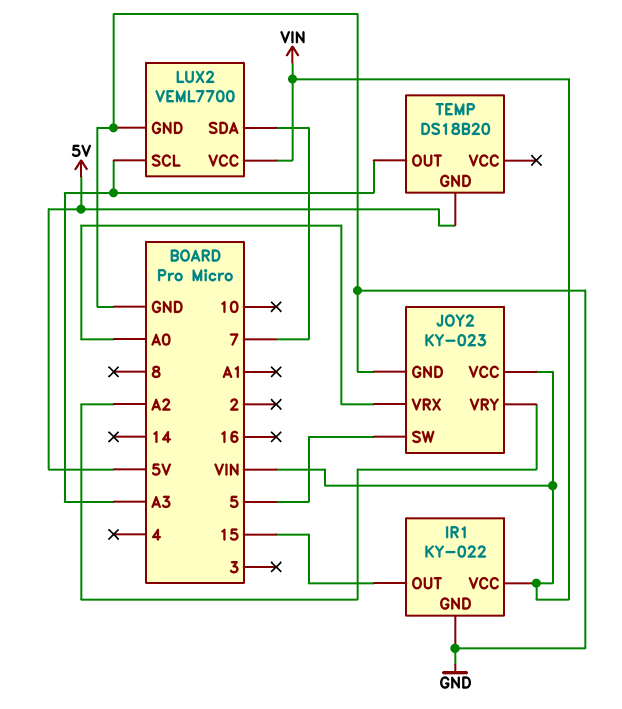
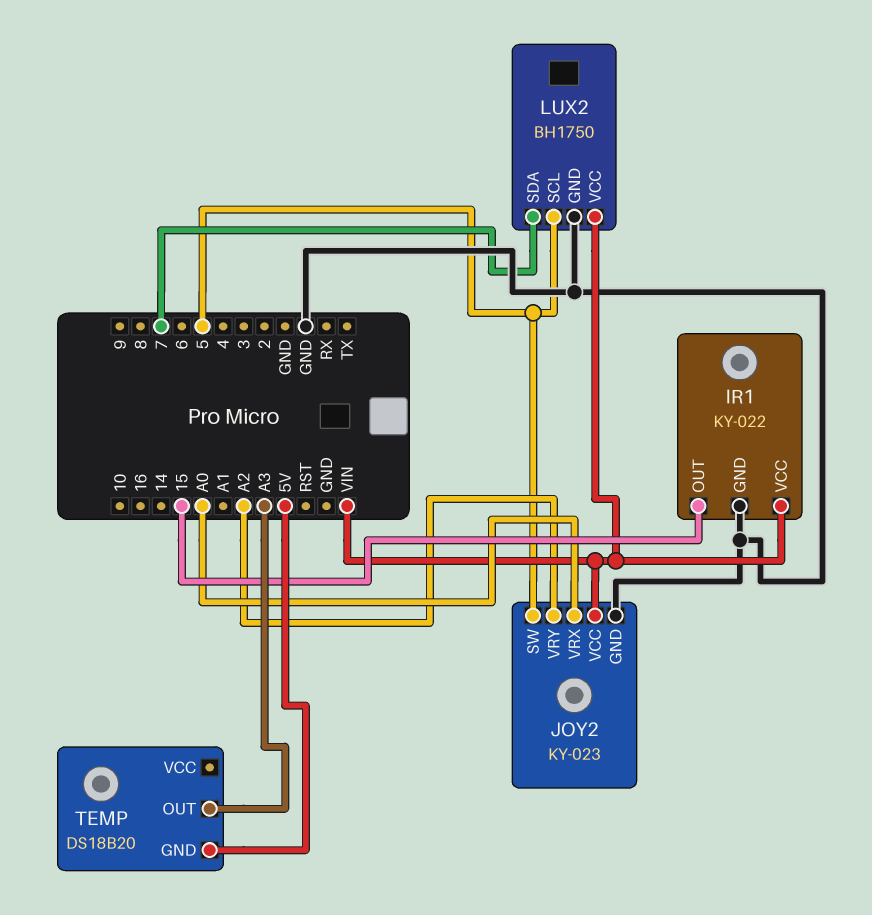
LUX2: VEML7700 -> BH1750
LUX2 pin SCL: A3 -> 5

